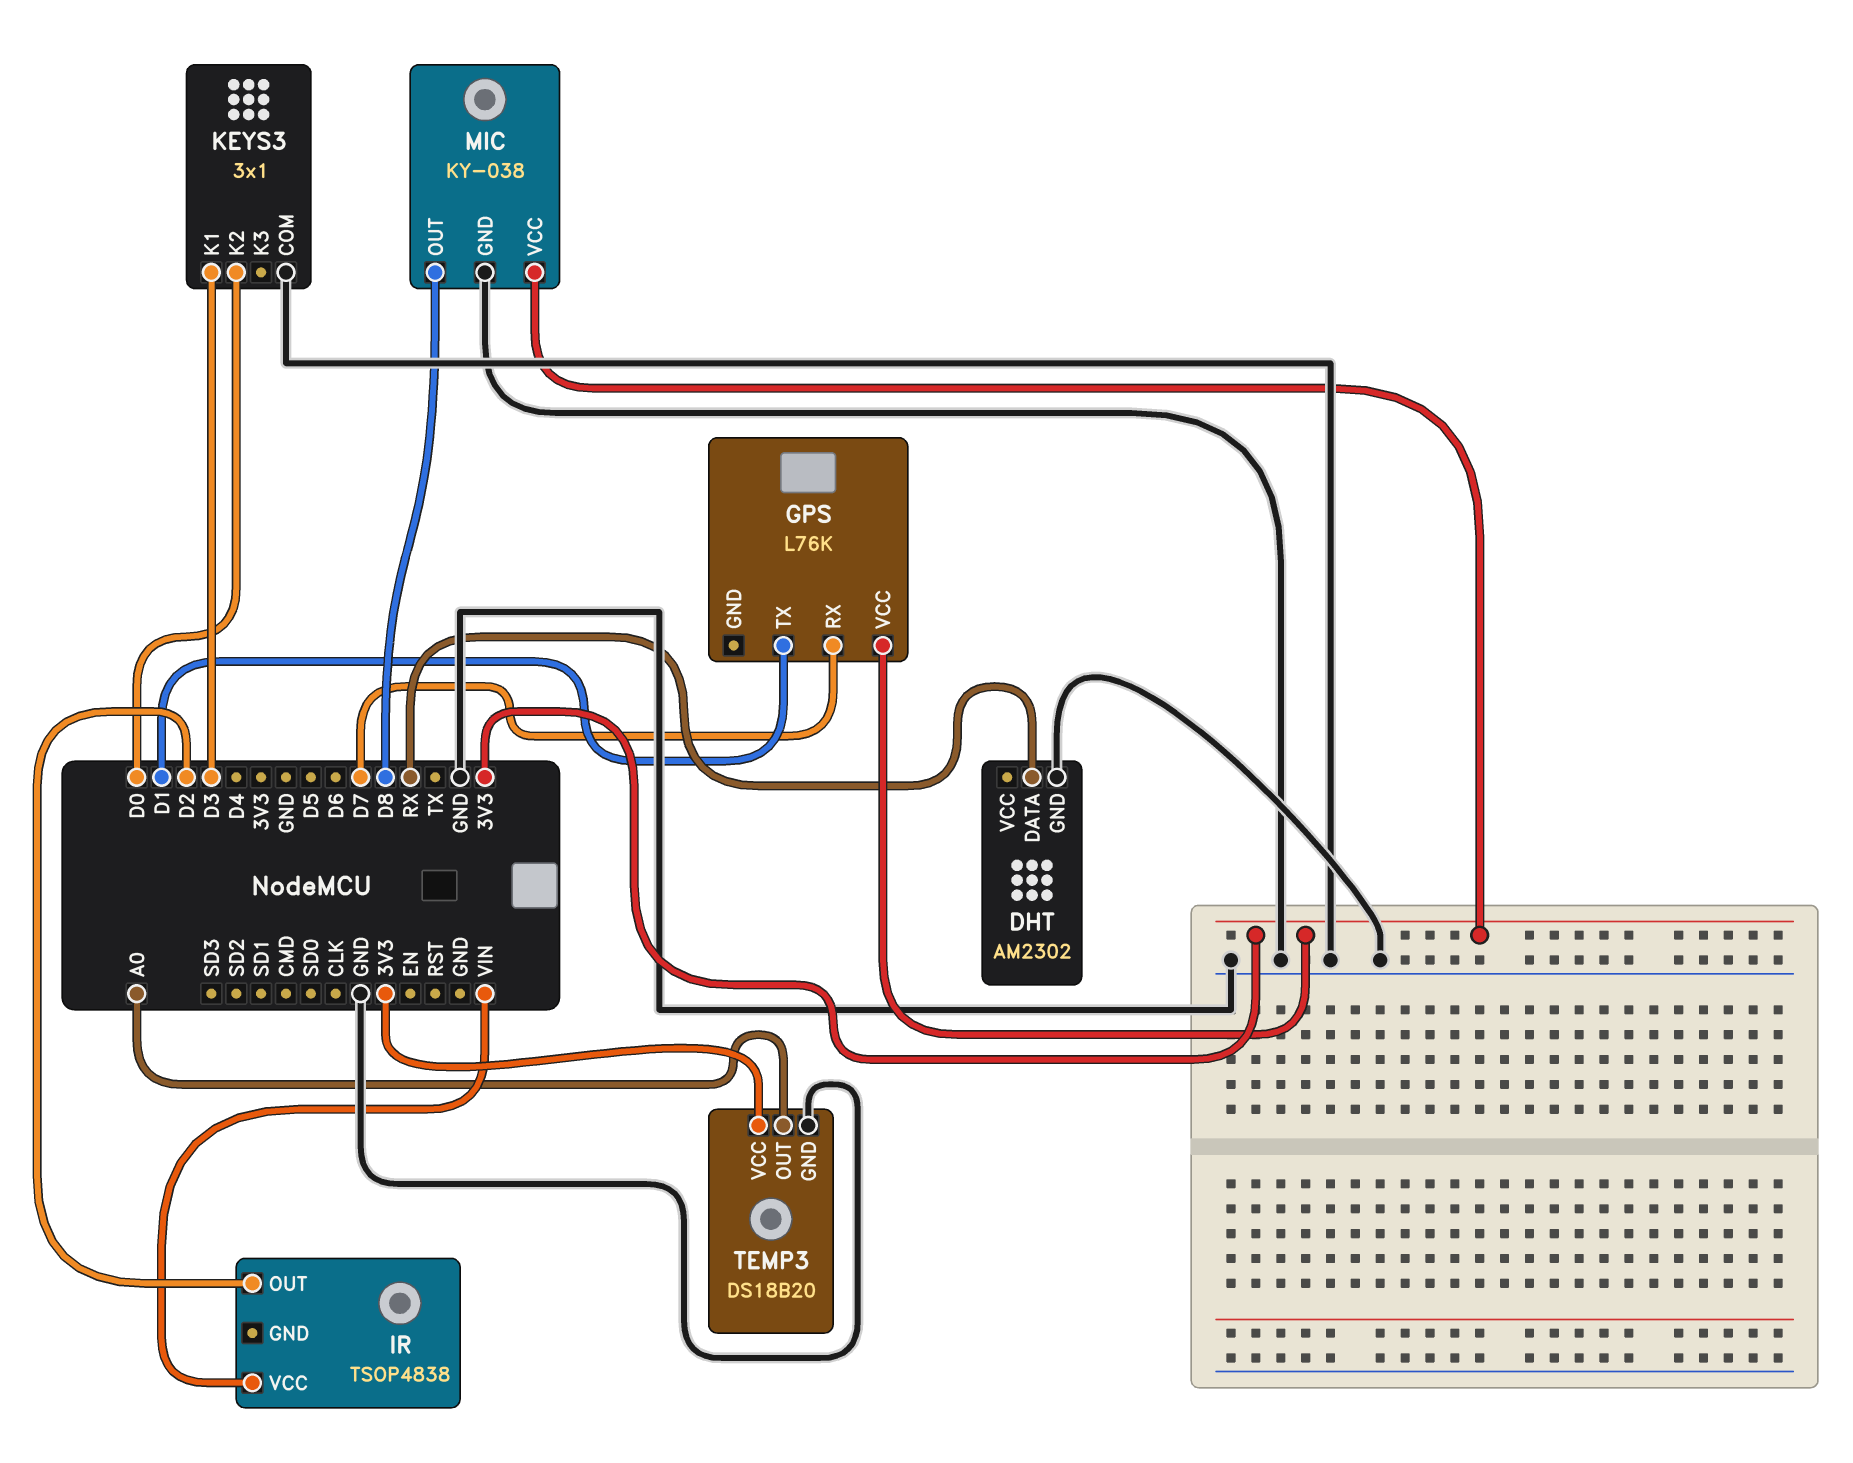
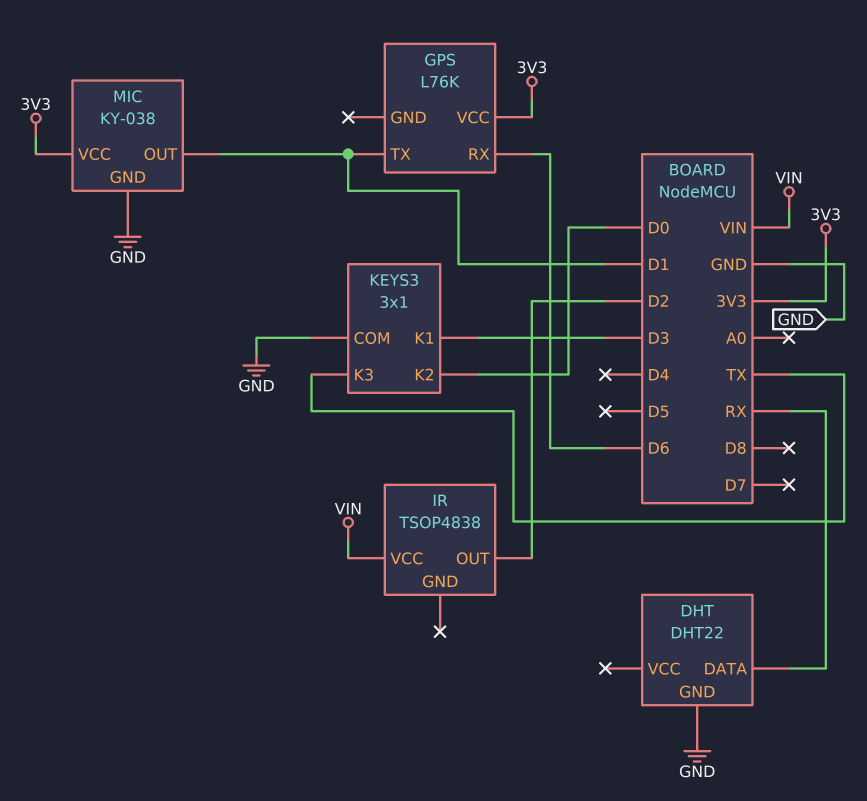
DHT: AM2302 -> DHT22
GPS pin RX: D7 -> D6
KEYS3 pin K3: none -> TX
MIC pin OUT: D8 -> D1
TEMP3: DS18B20 -> none
TEMP3 pin GND: GND -> none
TEMP3 pin OUT: A0 -> none
TEMP3 pin VCC: 3V3 -> none

